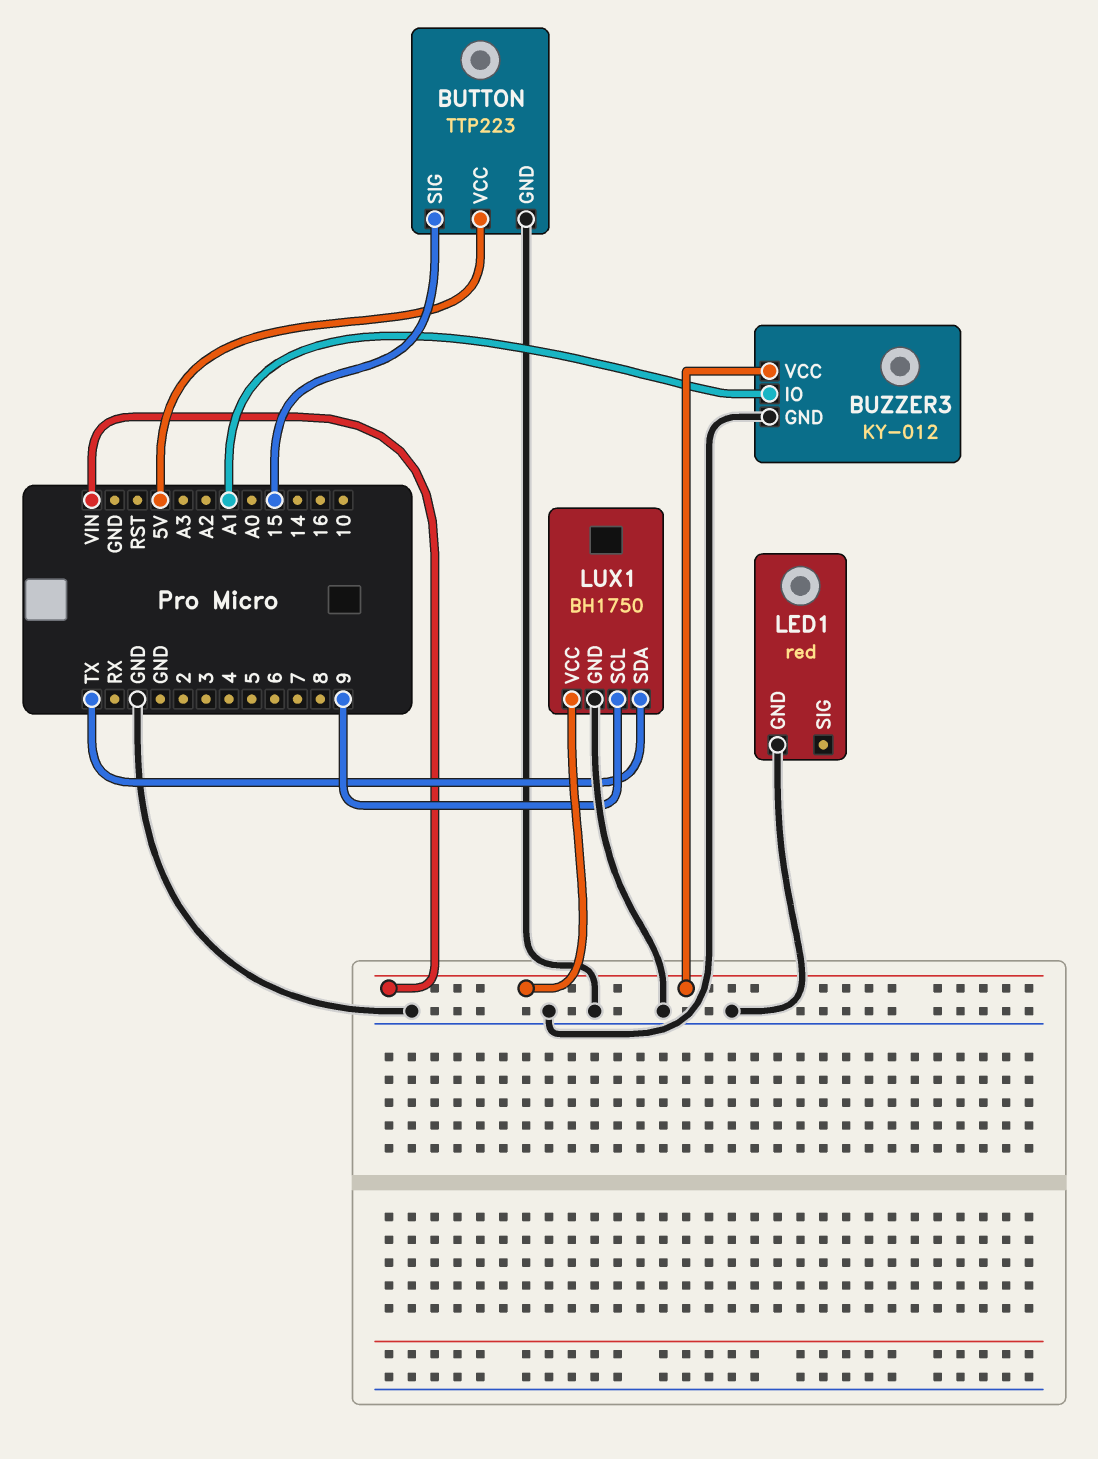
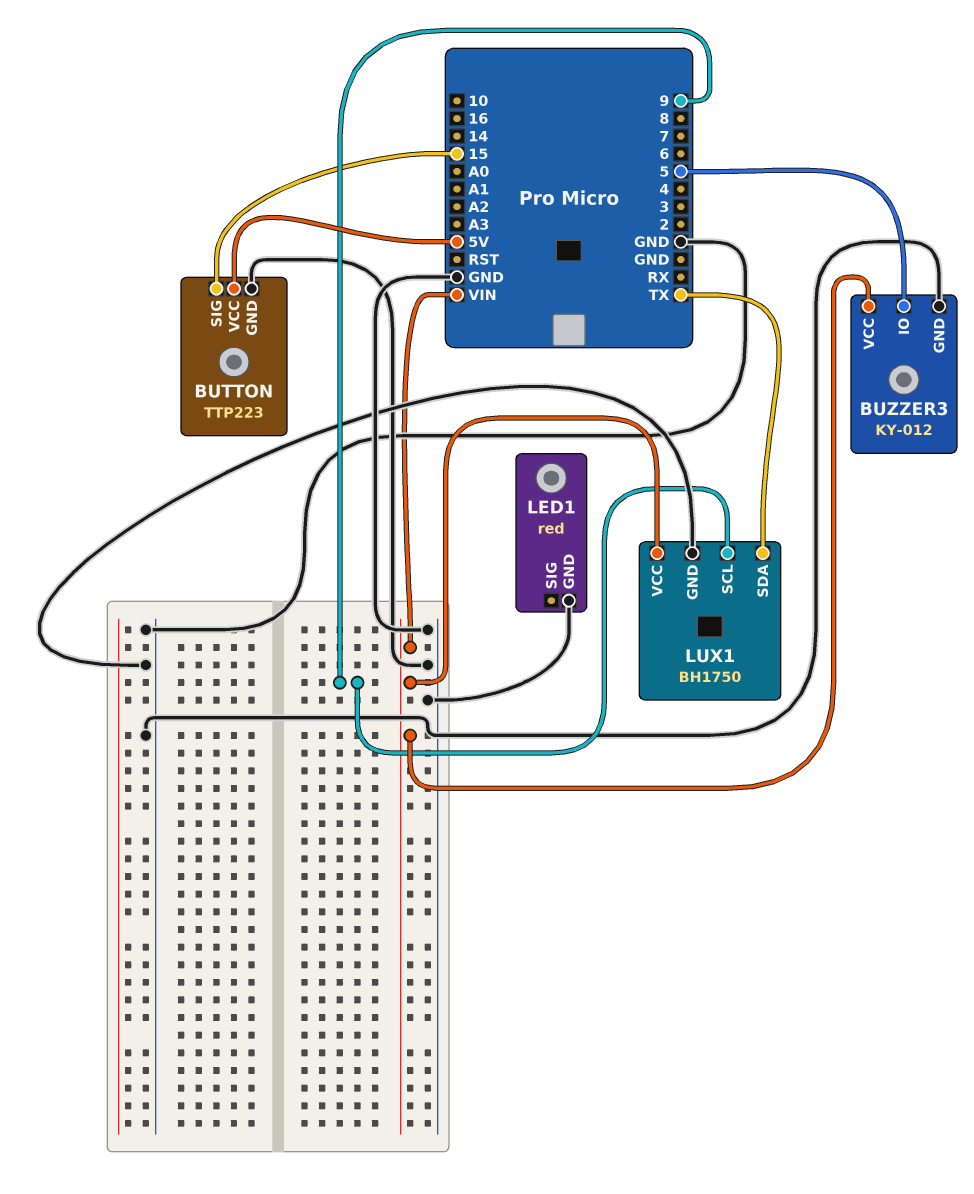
BUZZER3 pin IO: A1 -> 5

